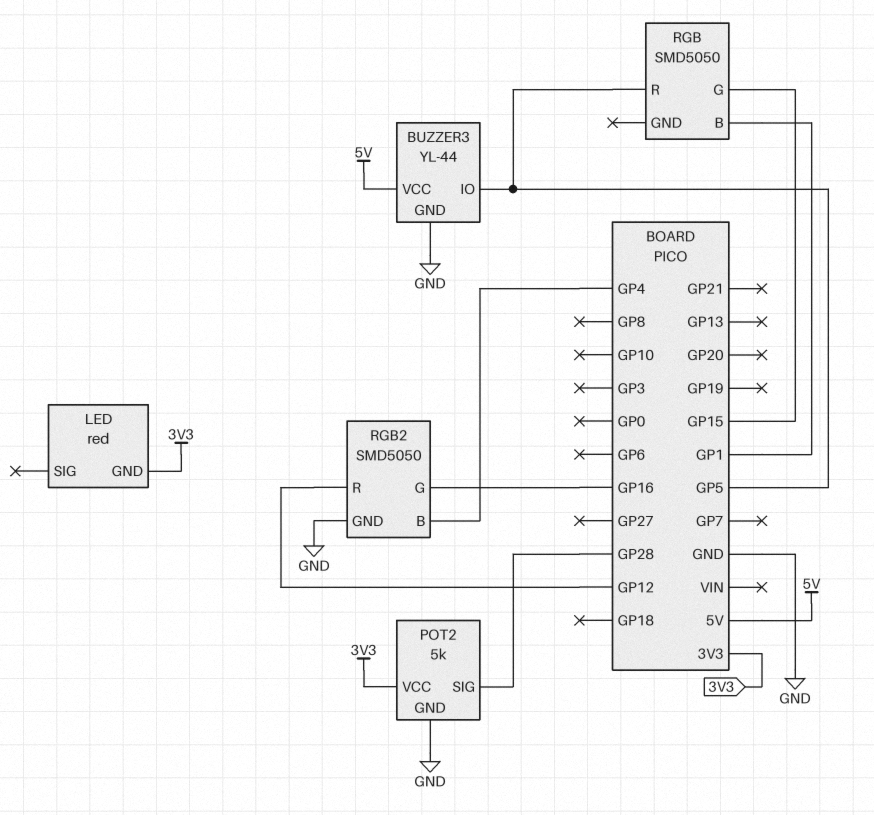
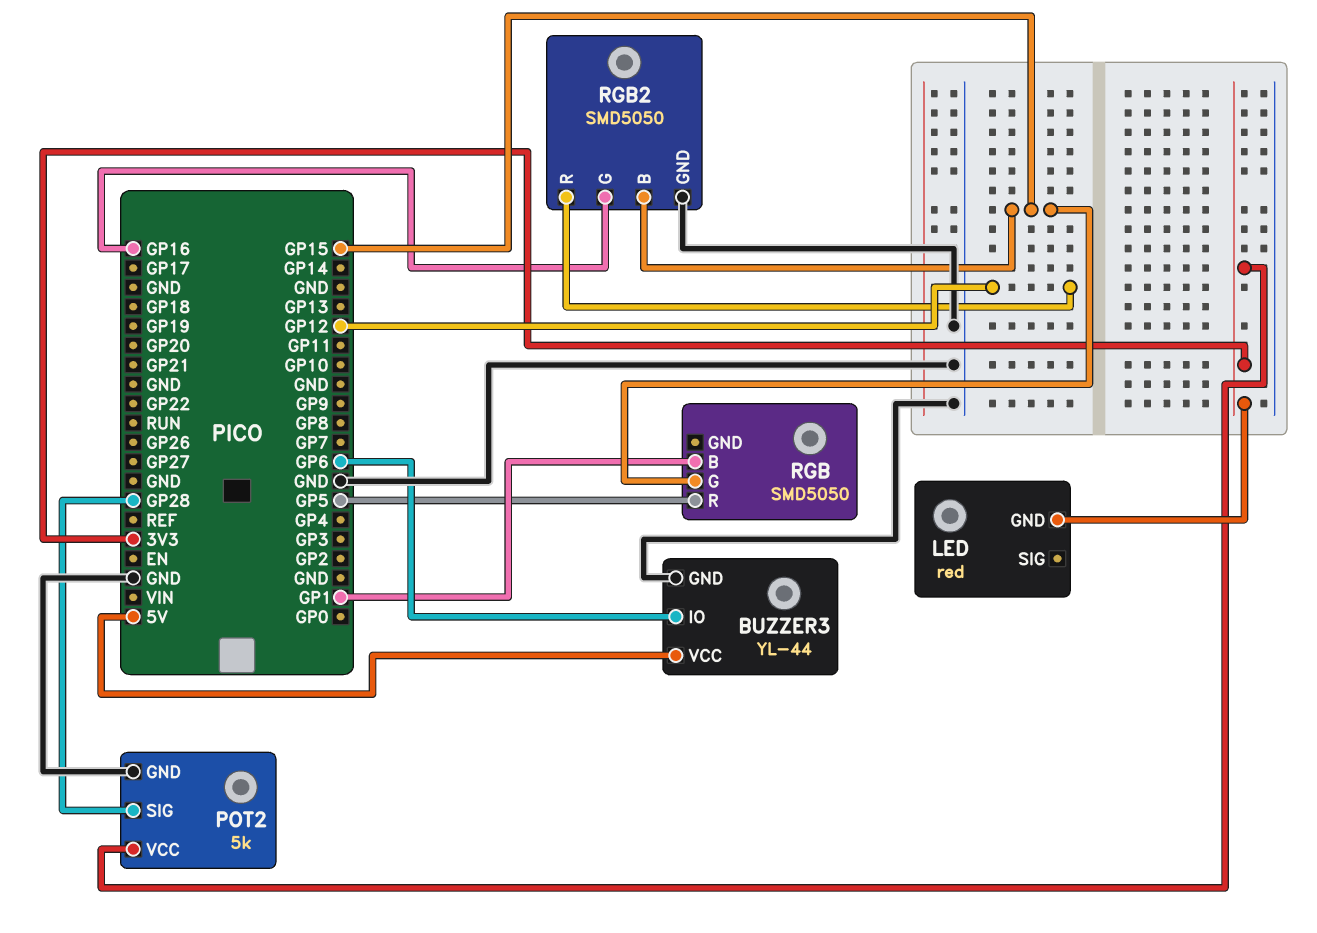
BUZZER3 pin IO: GP5 -> GP6
RGB2 pin B: GP4 -> GP15

